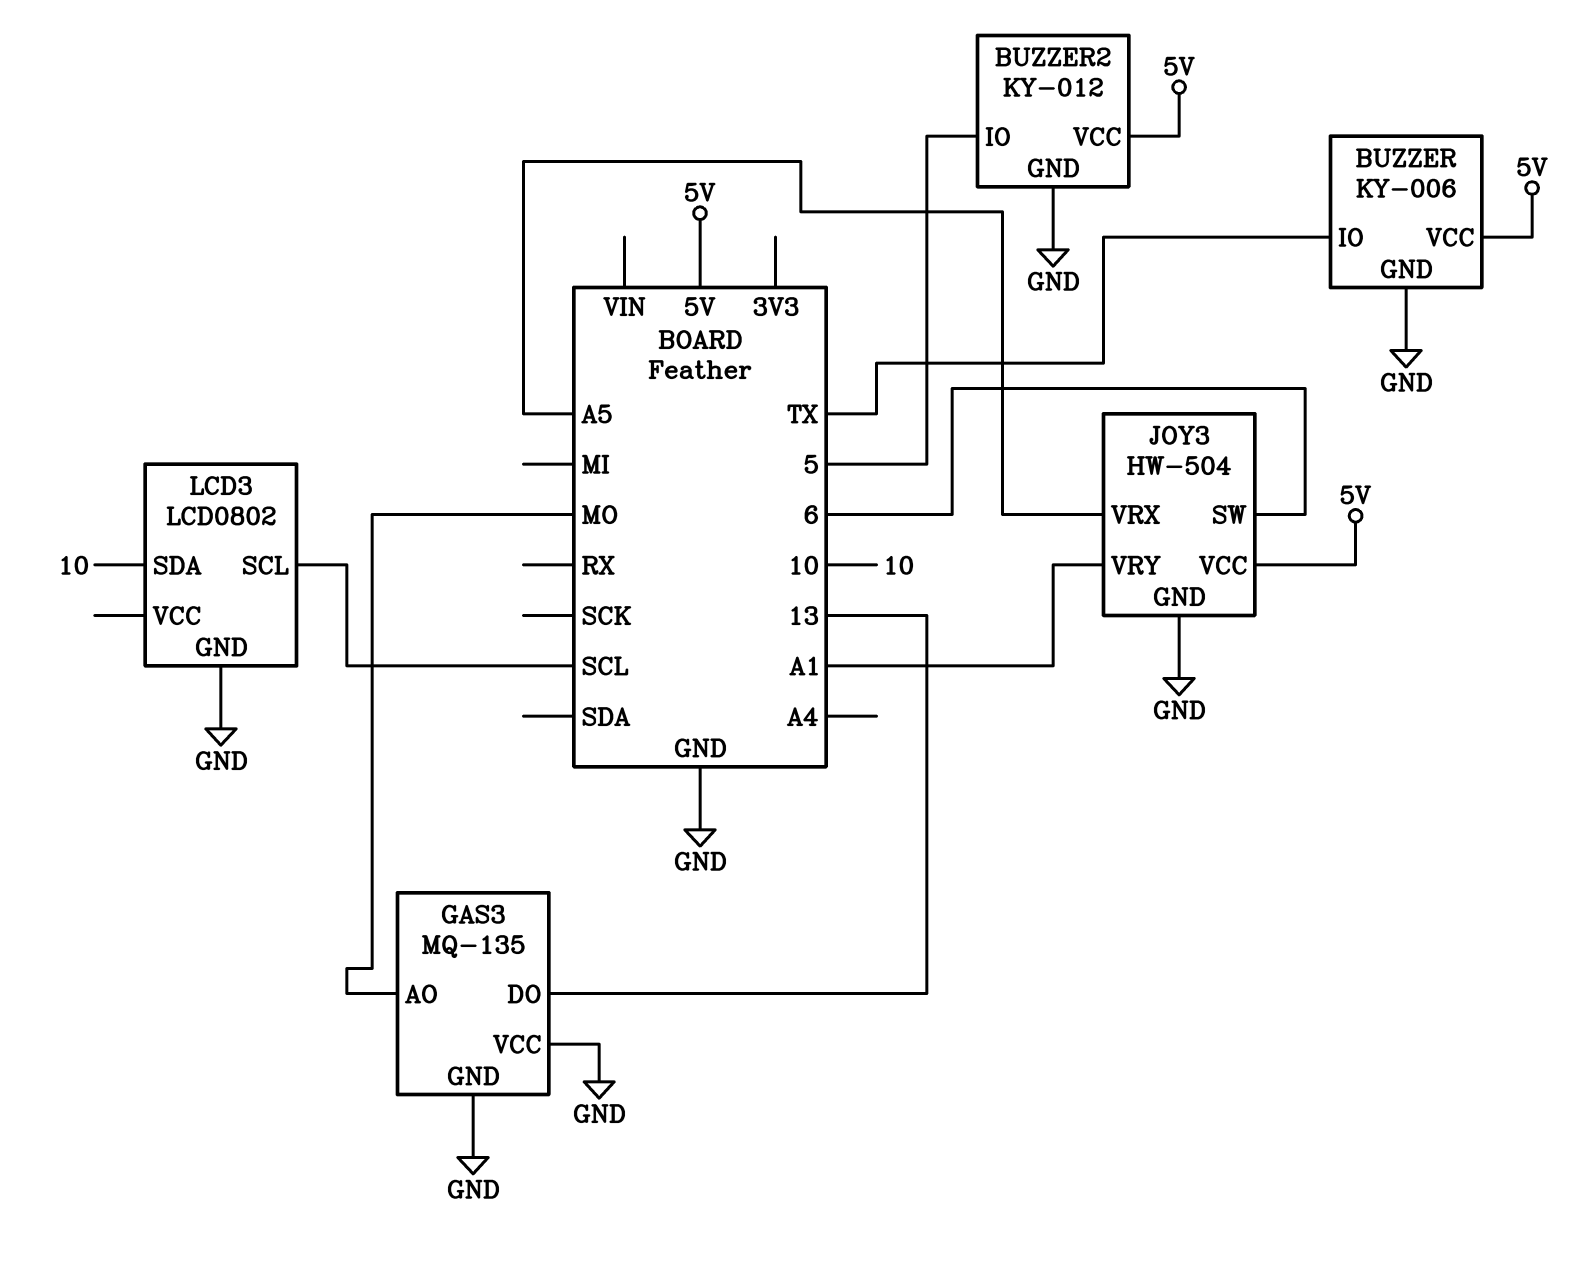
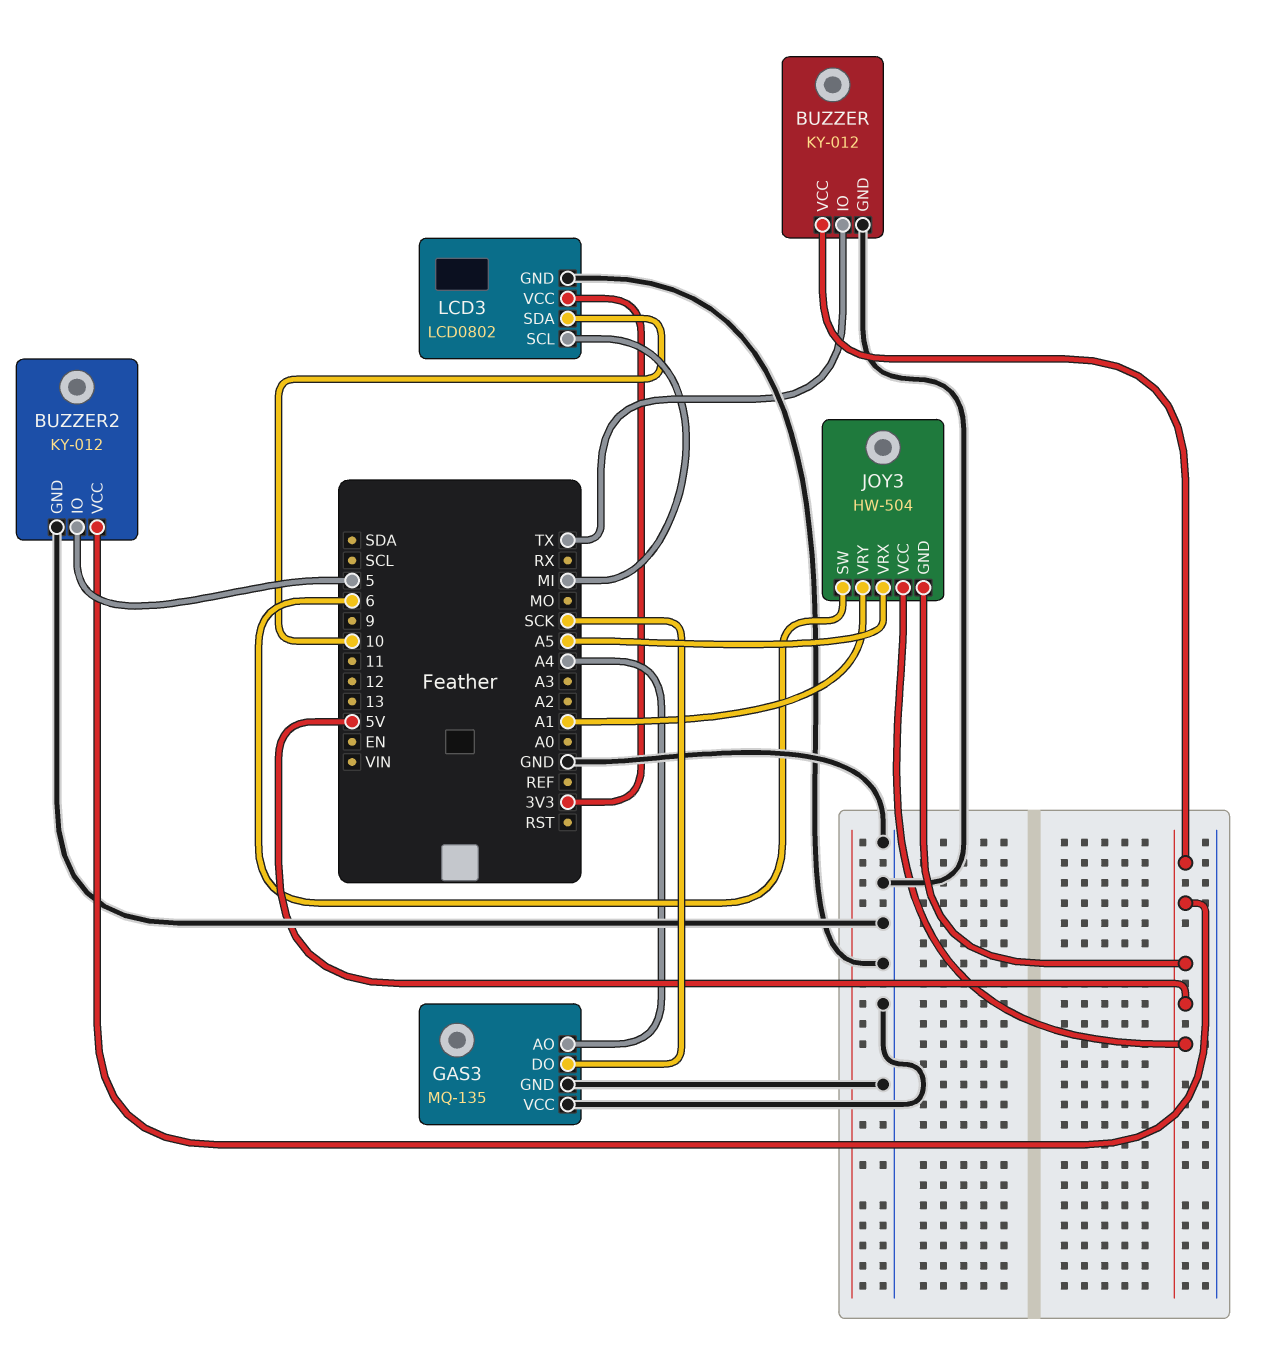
BUZZER: KY-006 -> KY-012
GAS3 pin AO: MO -> A4
GAS3 pin DO: 13 -> SCK
JOY3 pin GND: GND -> 5V
LCD3 pin SCL: SCL -> MI
LCD3 pin VCC: none -> 3V3

